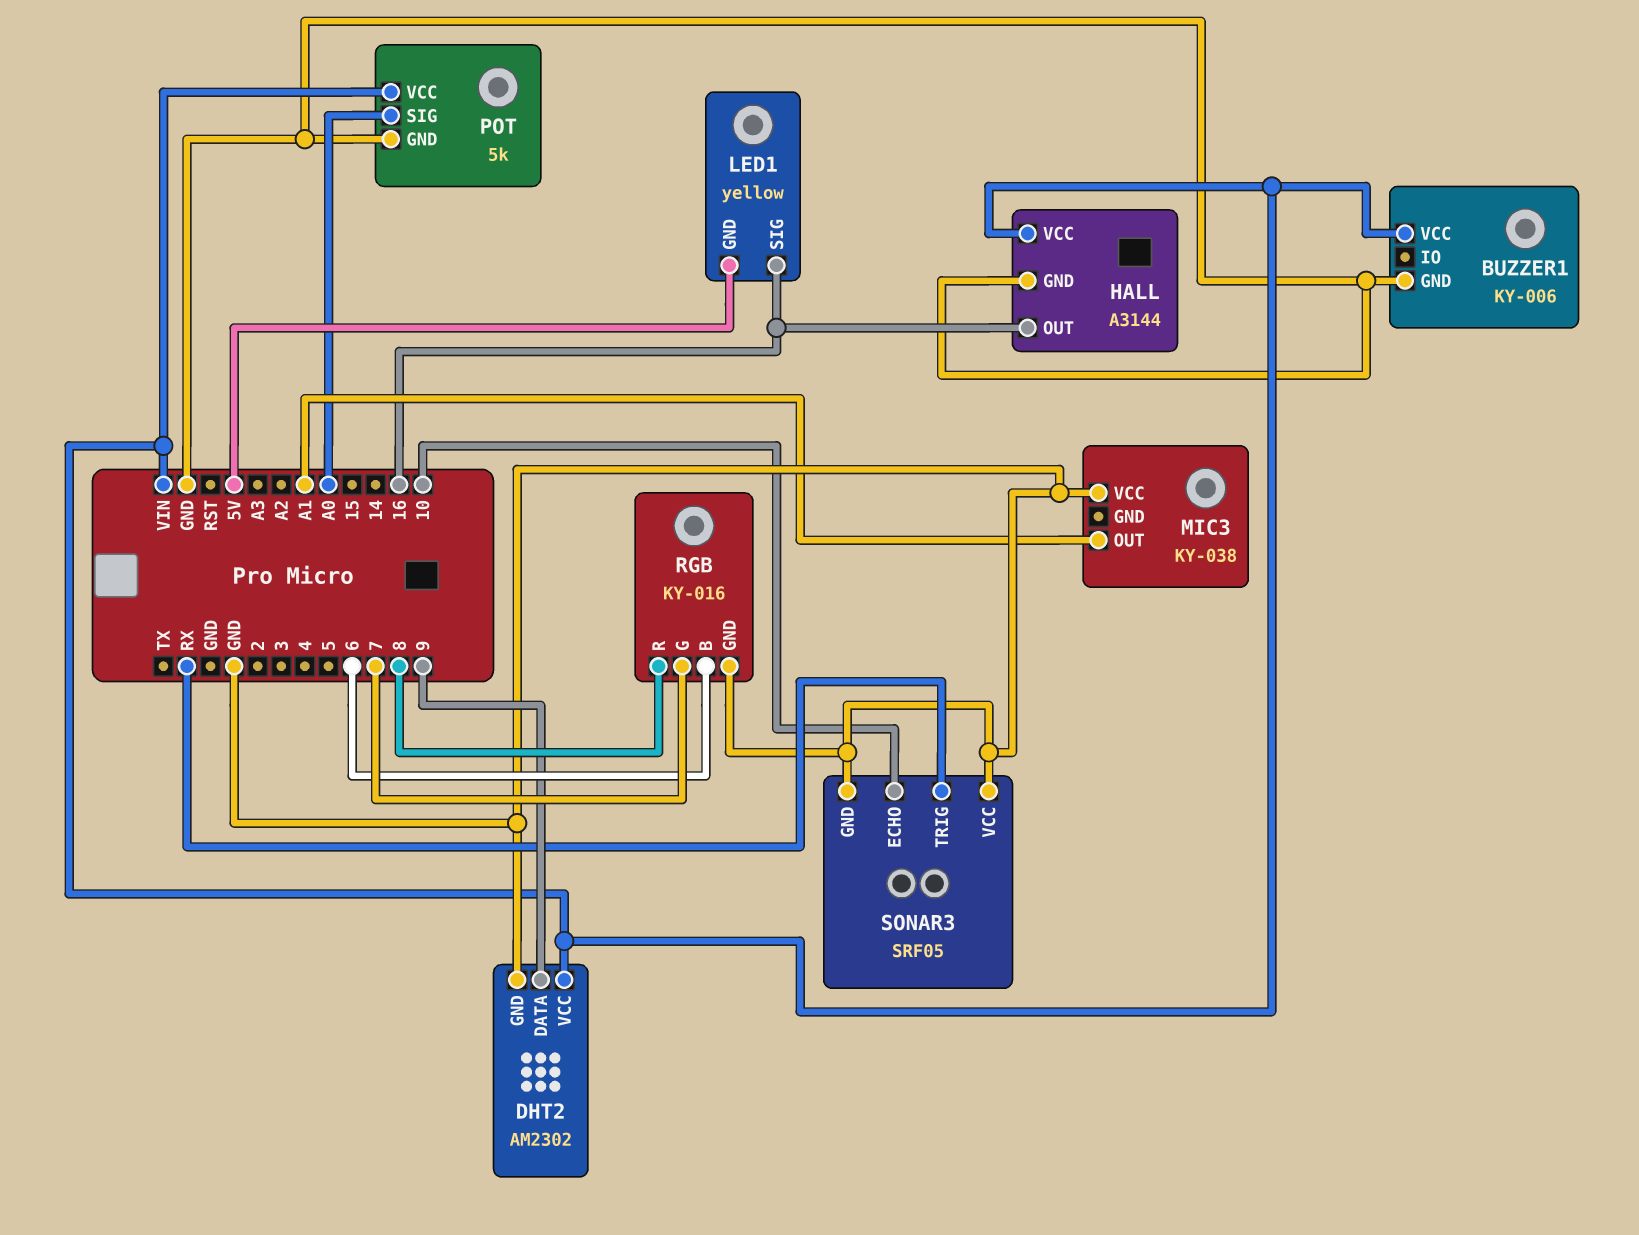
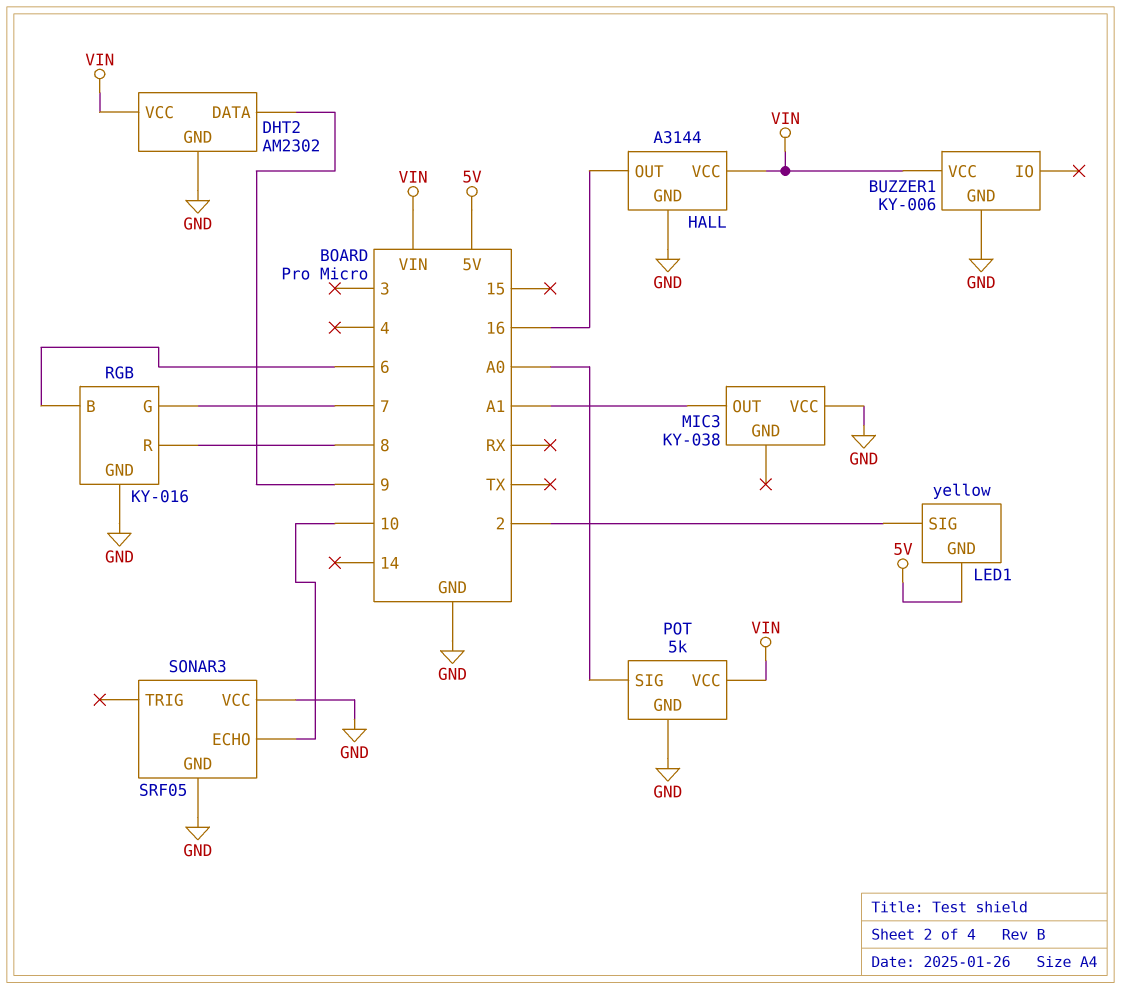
LED1 pin SIG: 16 -> 2
SONAR3 pin TRIG: RX -> none

